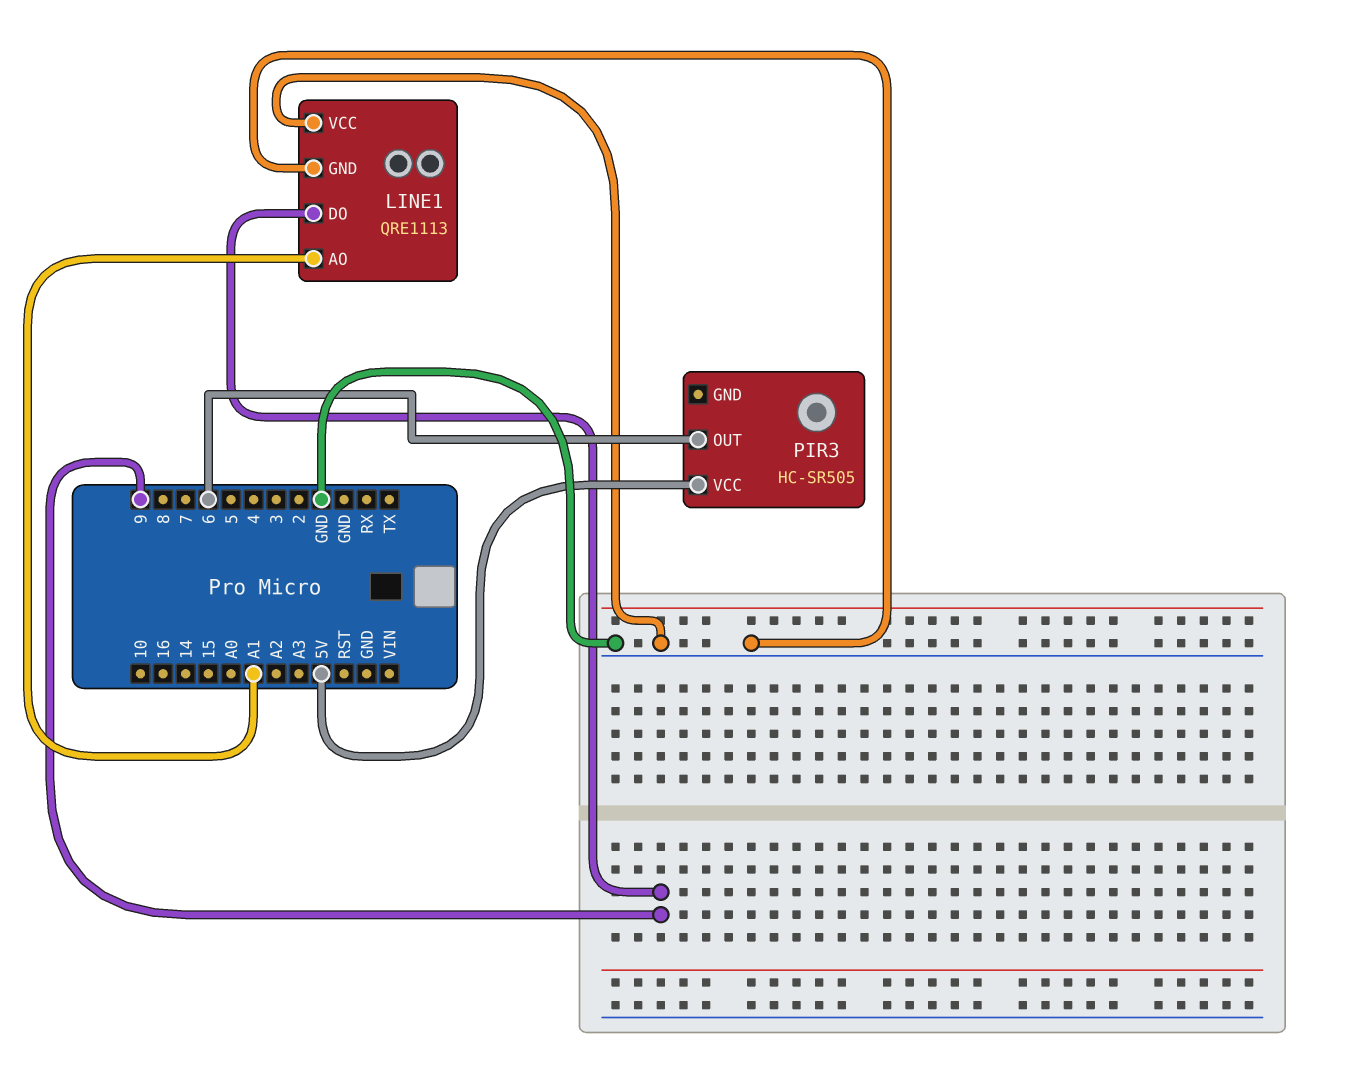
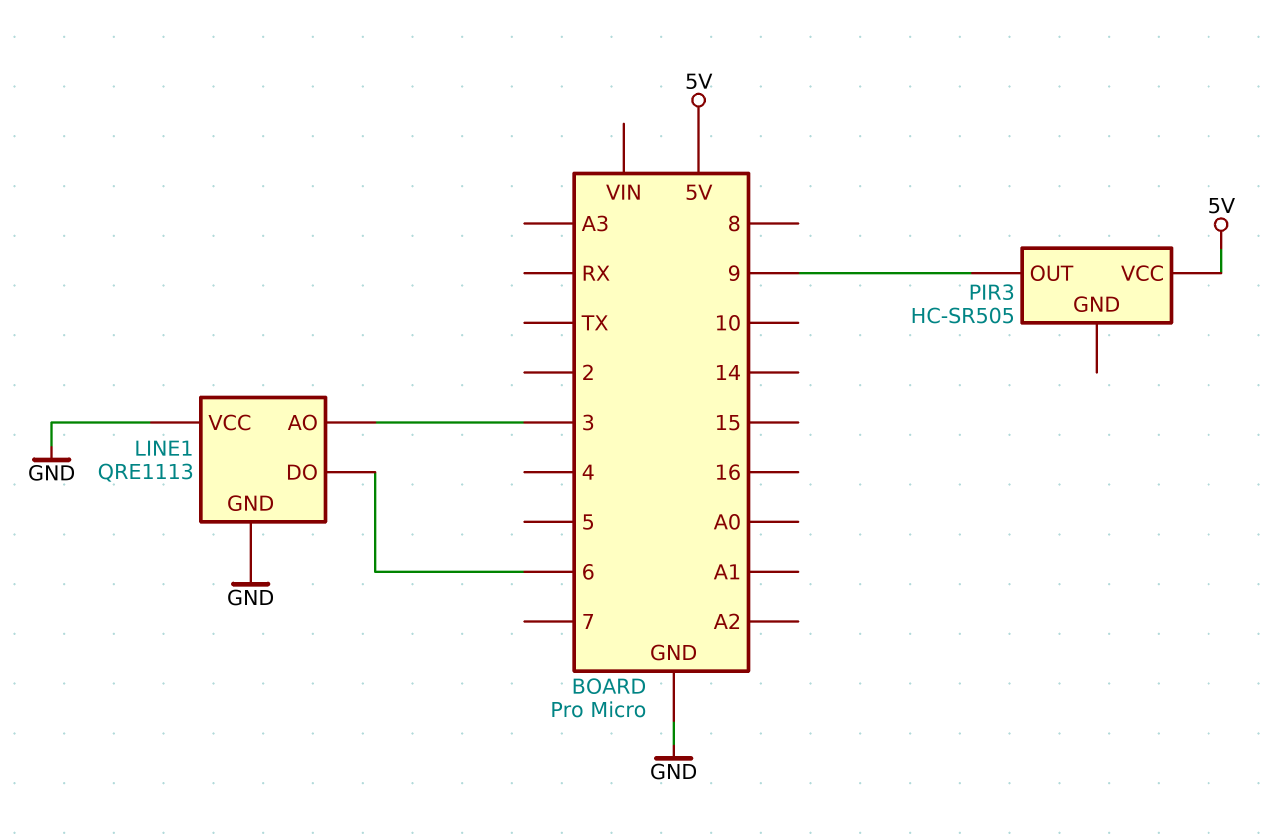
LINE1 pin AO: A1 -> 3
LINE1 pin DO: 9 -> 6
PIR3 pin OUT: 6 -> 9

